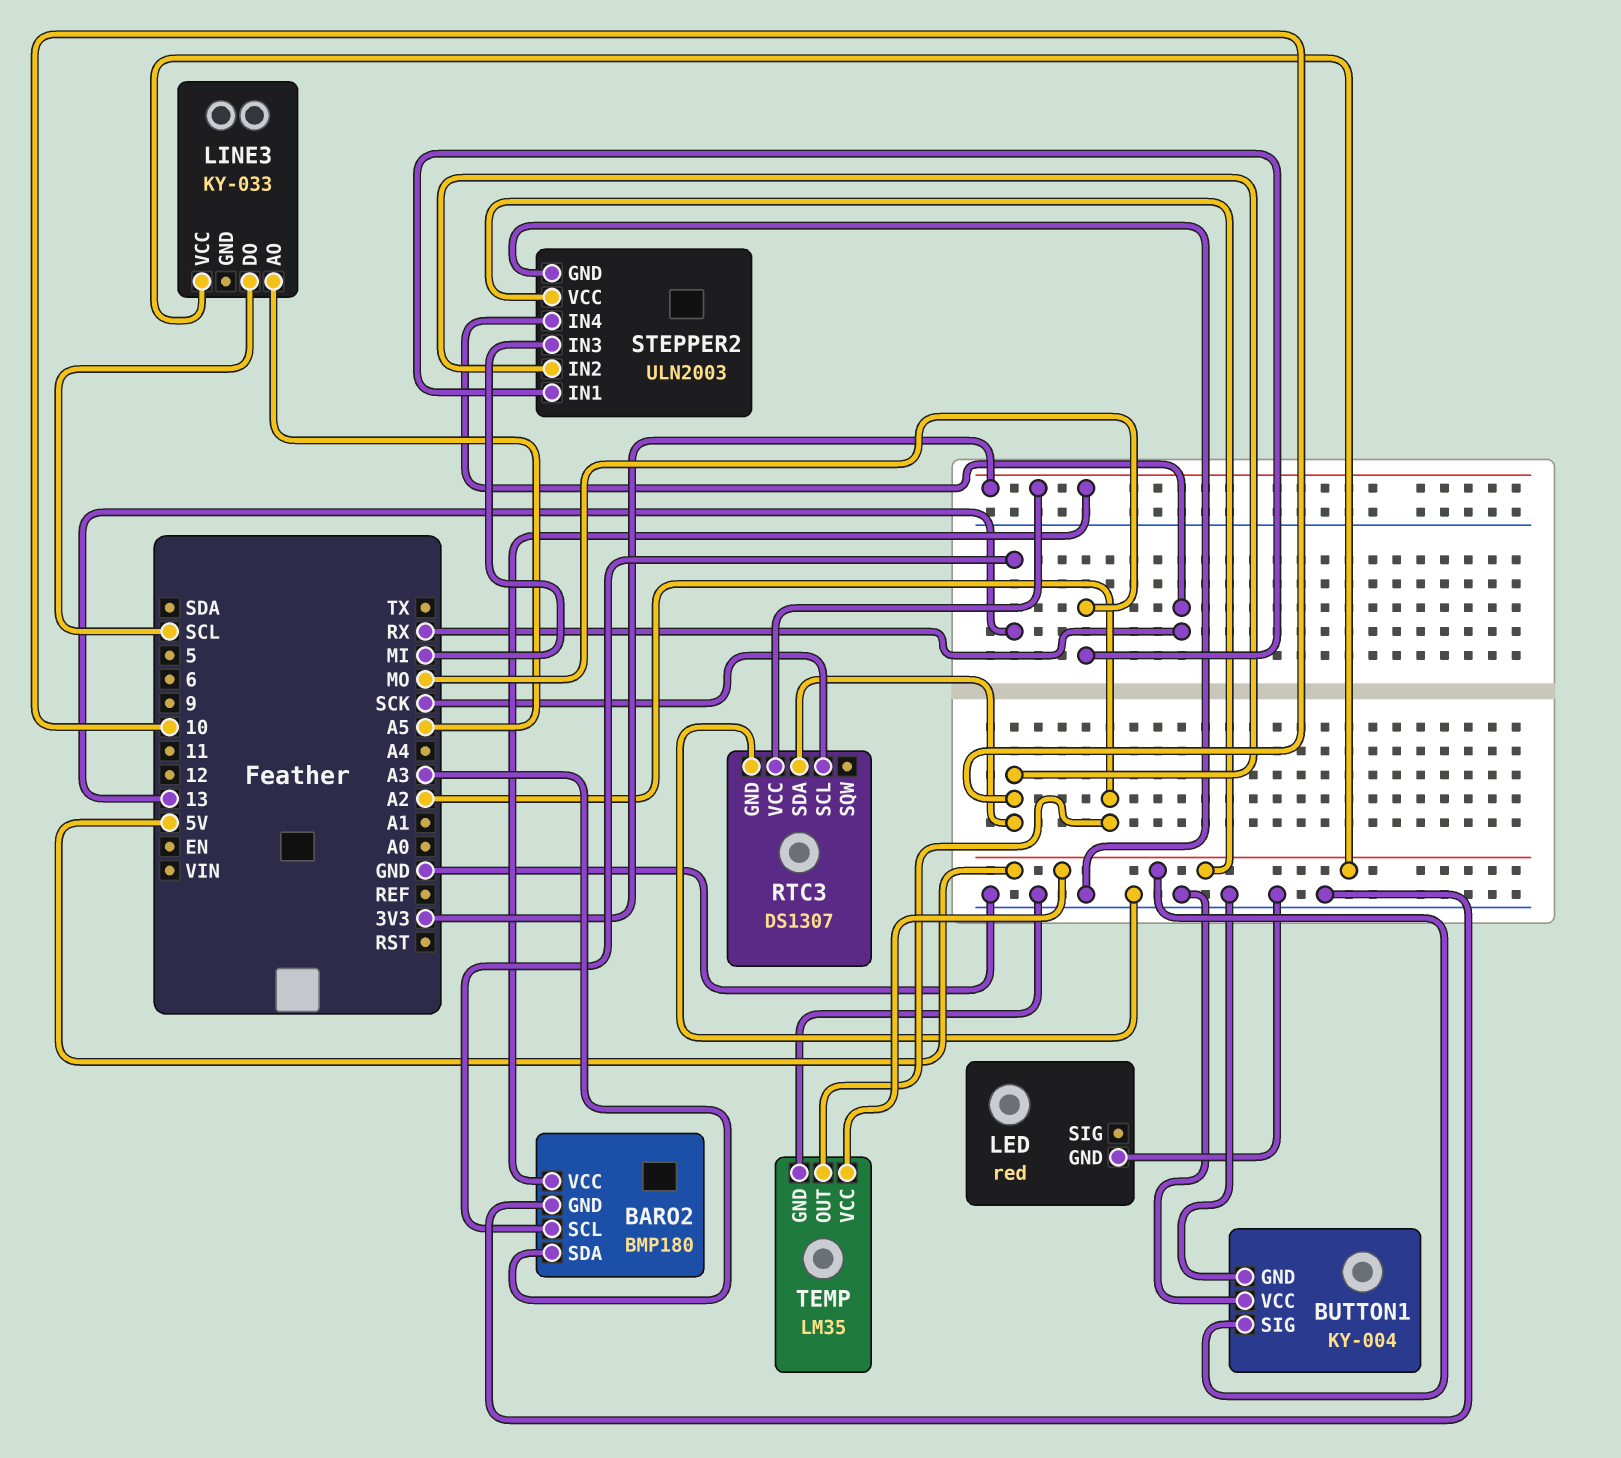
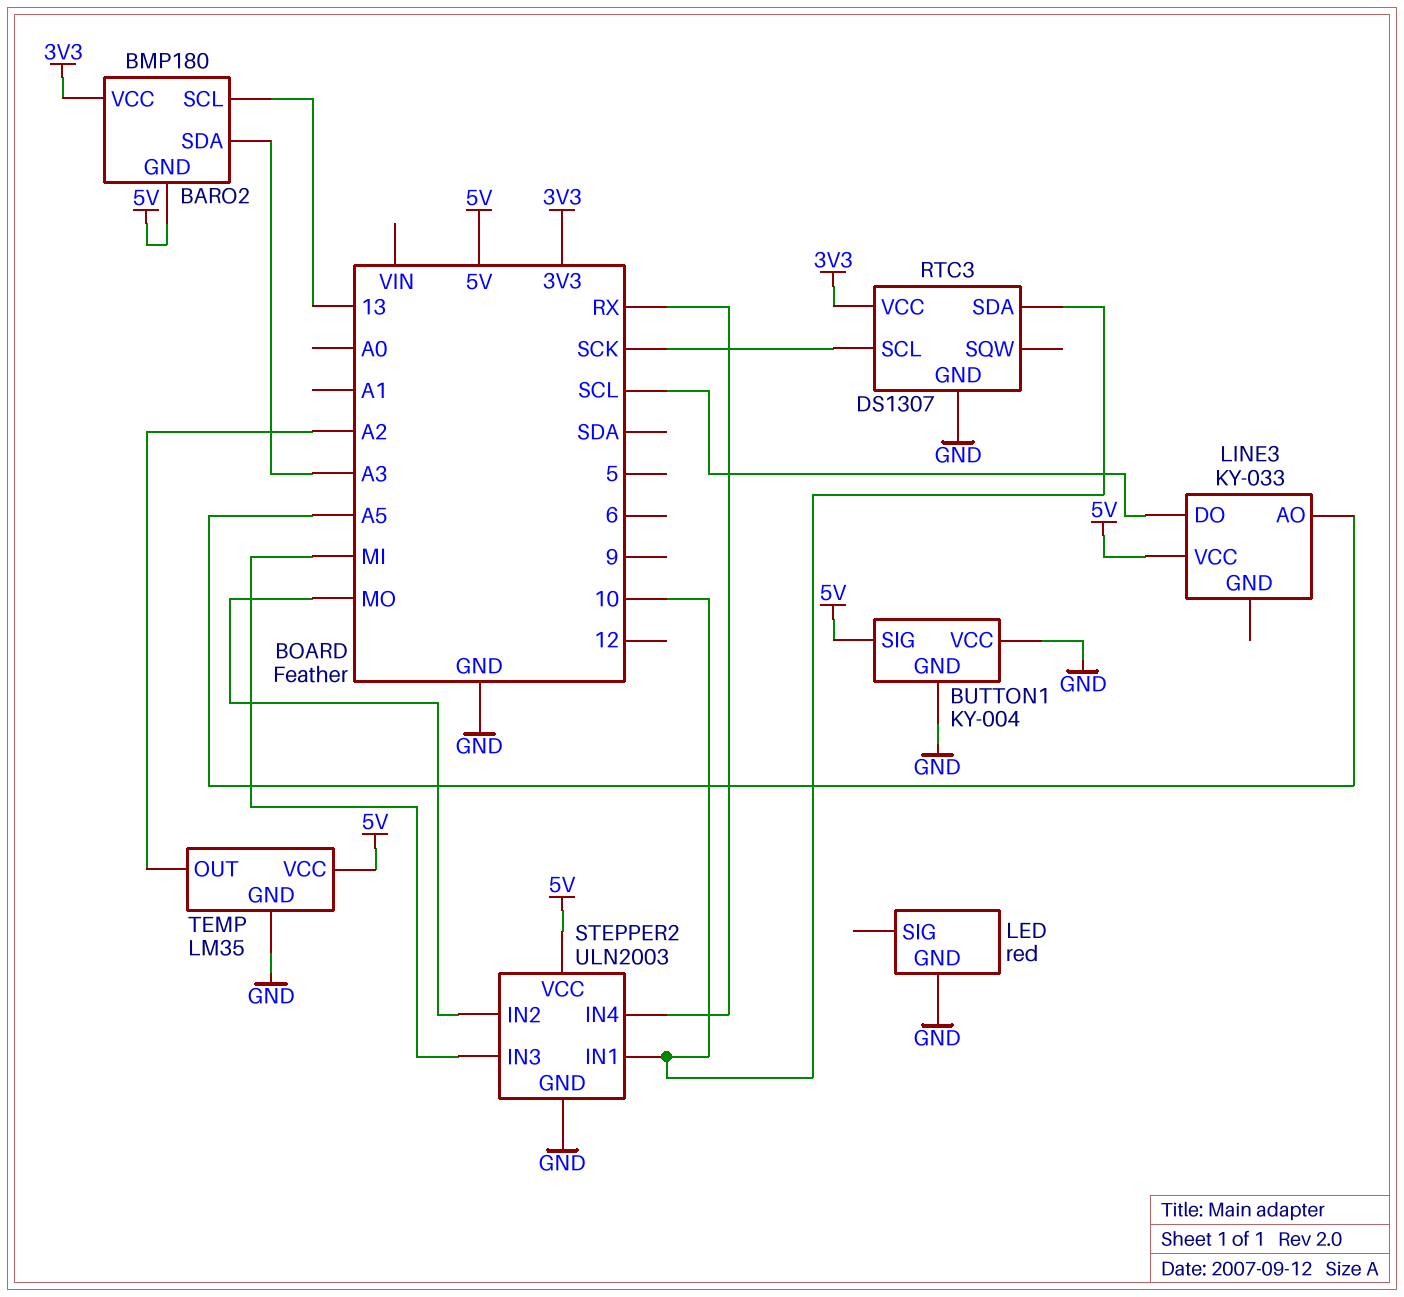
BARO2 pin GND: GND -> 5V
STEPPER2 pin IN1: MO -> 10
STEPPER2 pin IN2: 10 -> MO

